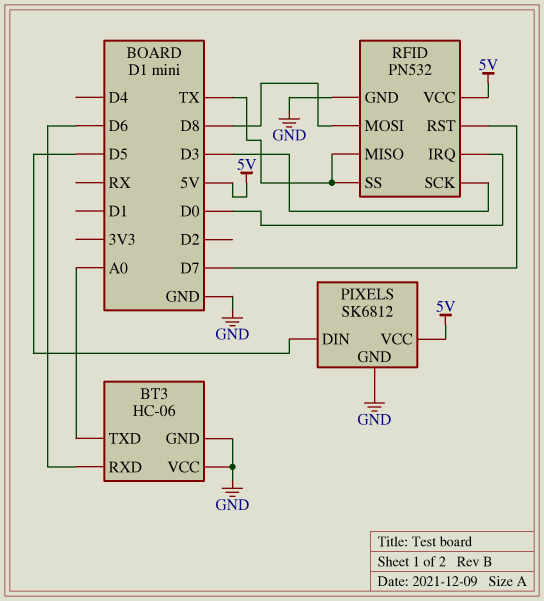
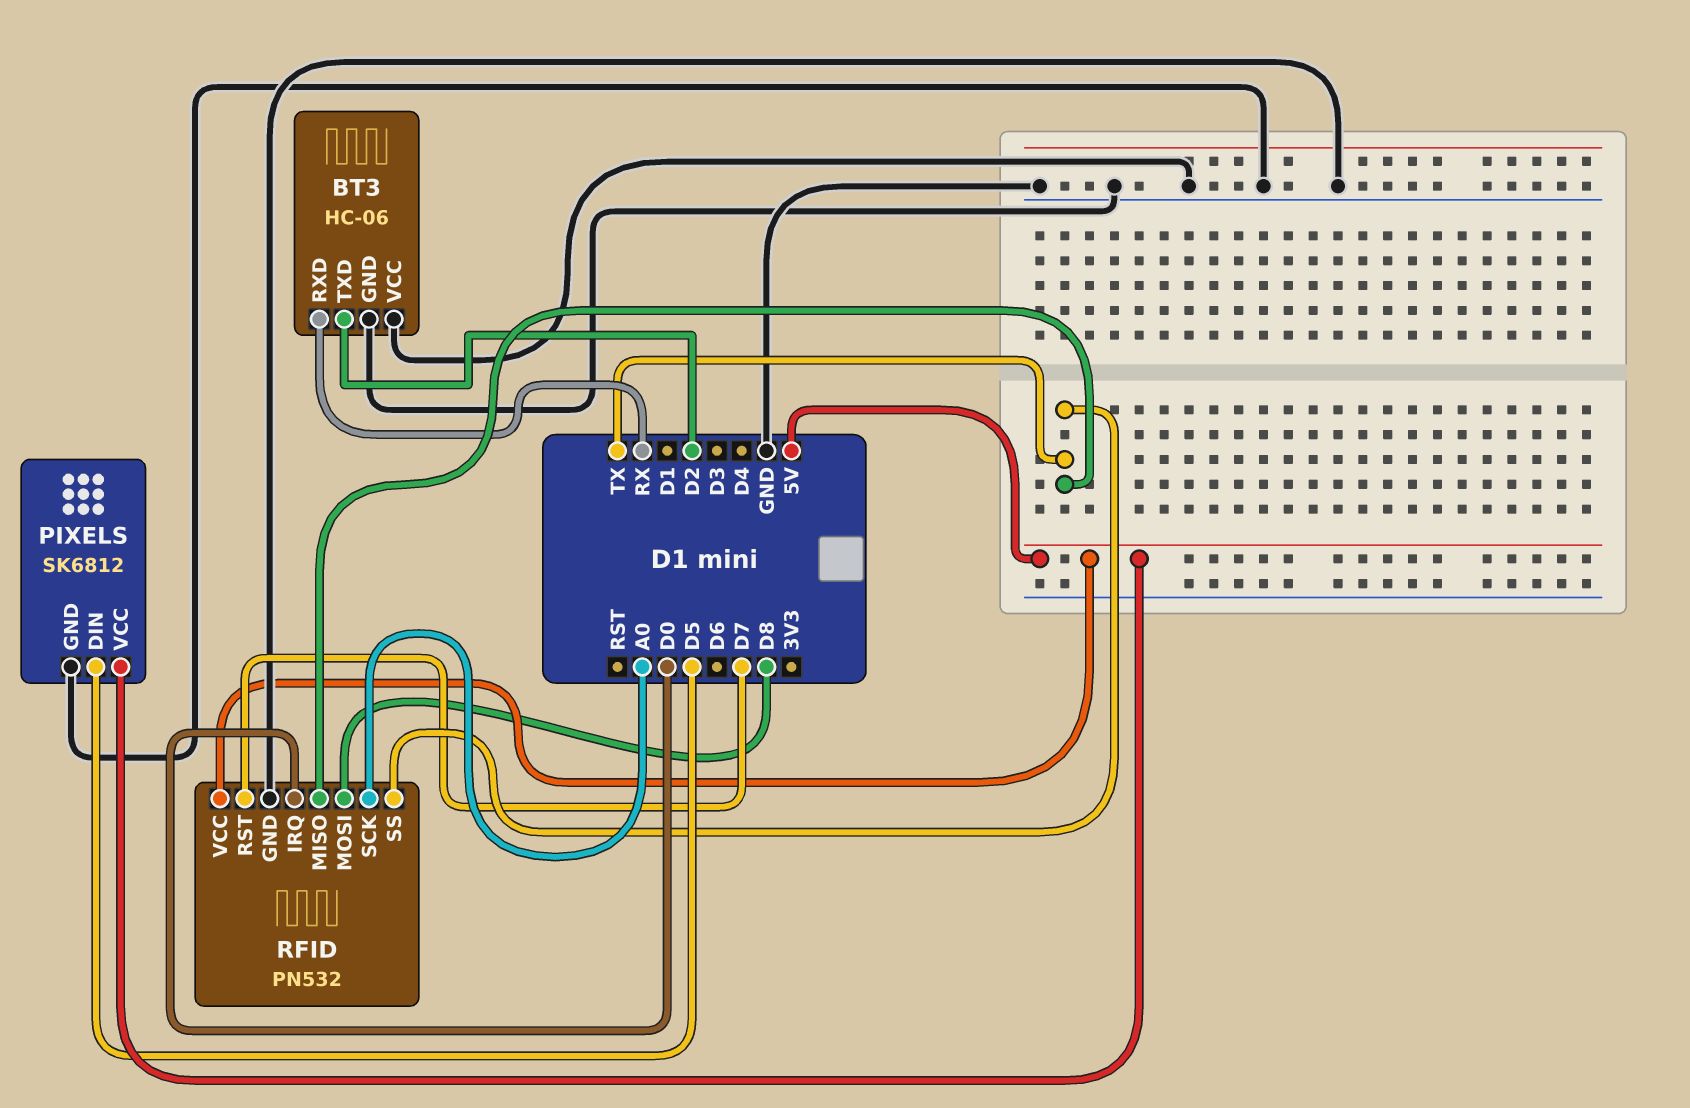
BT3 pin RXD: D6 -> RX
BT3 pin TXD: A0 -> D2
RFID pin SCK: D3 -> A0

